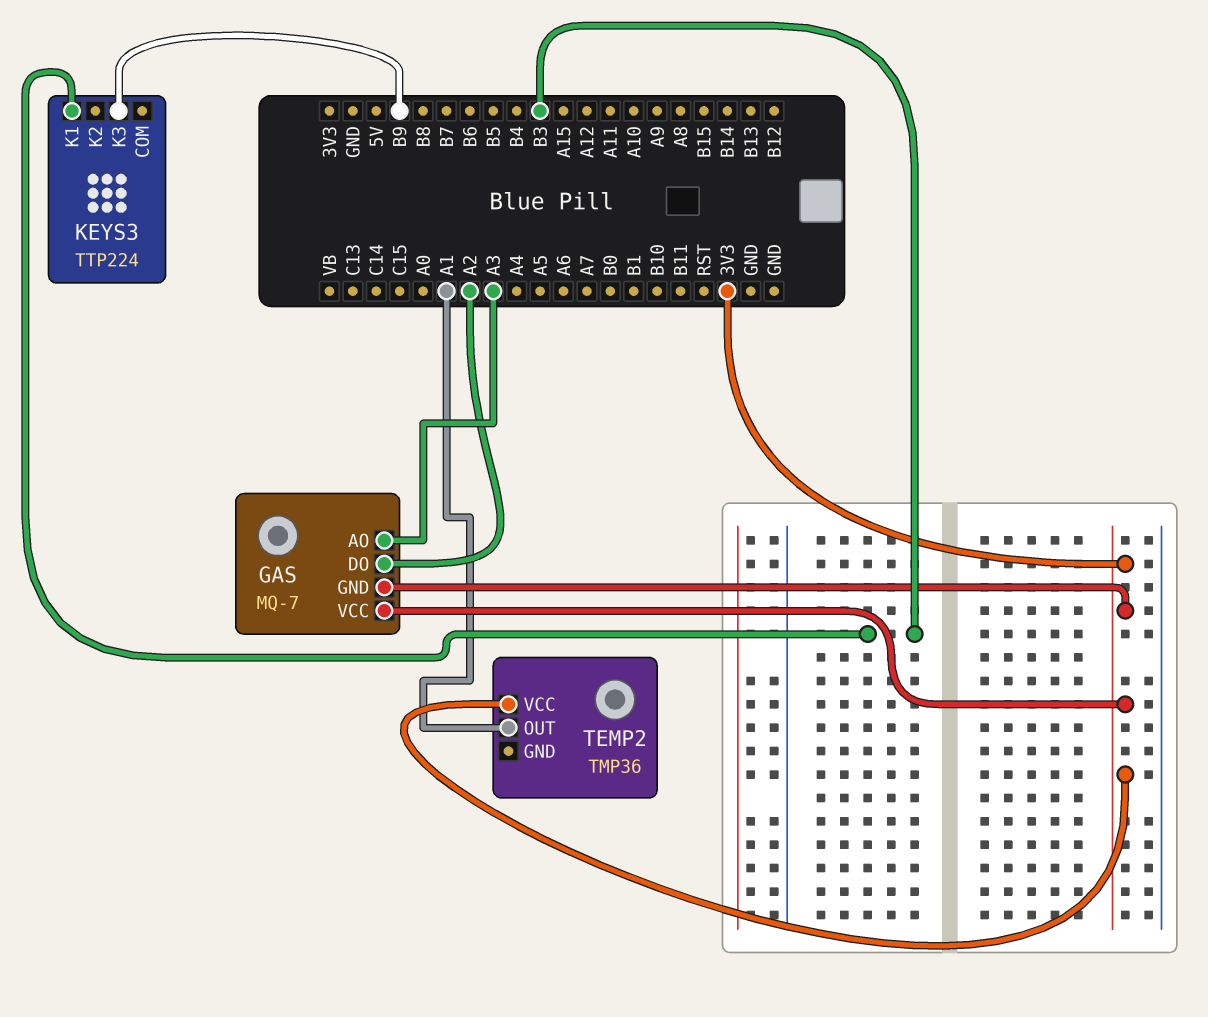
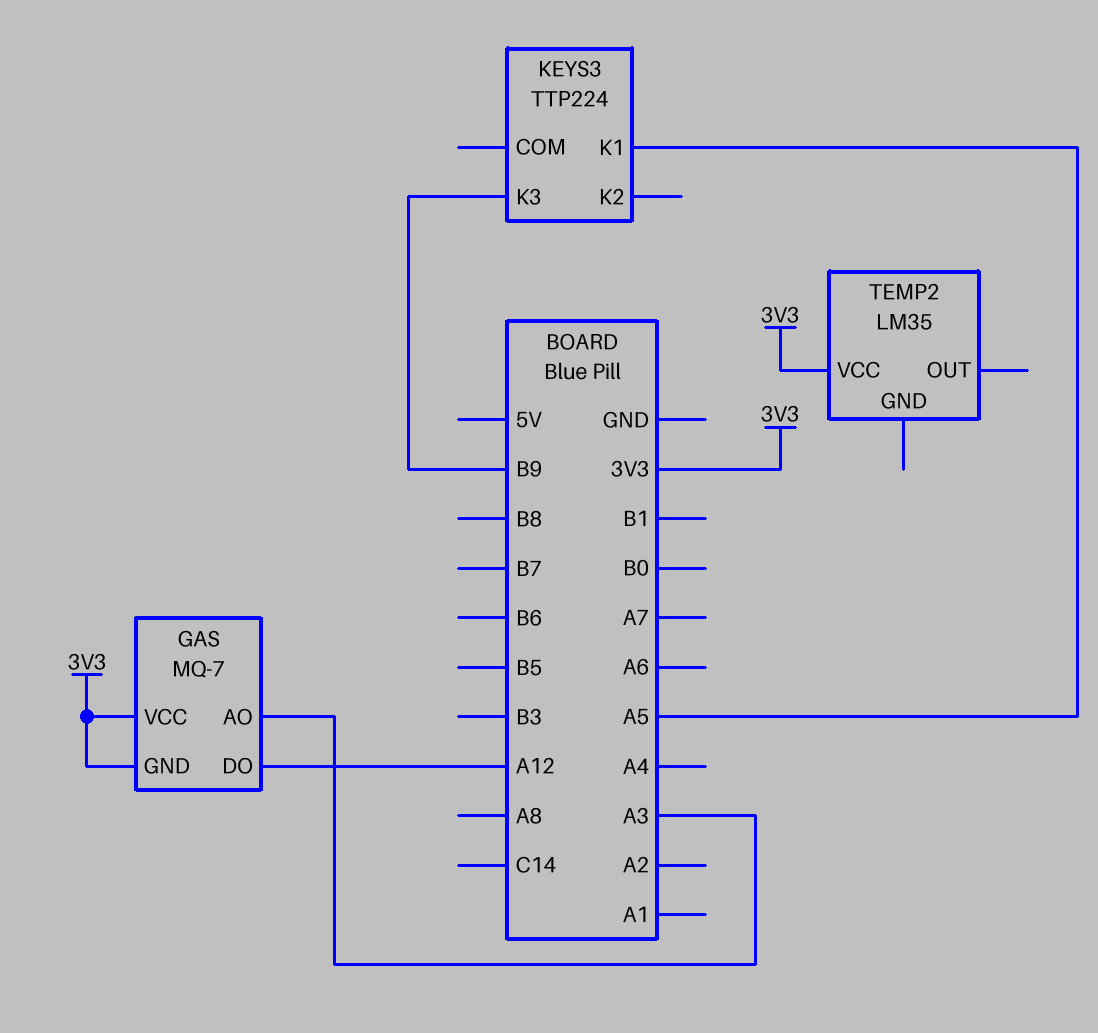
GAS pin DO: A2 -> A12
KEYS3 pin K1: B3 -> A5
TEMP2: TMP36 -> LM35
TEMP2 pin OUT: A1 -> none

